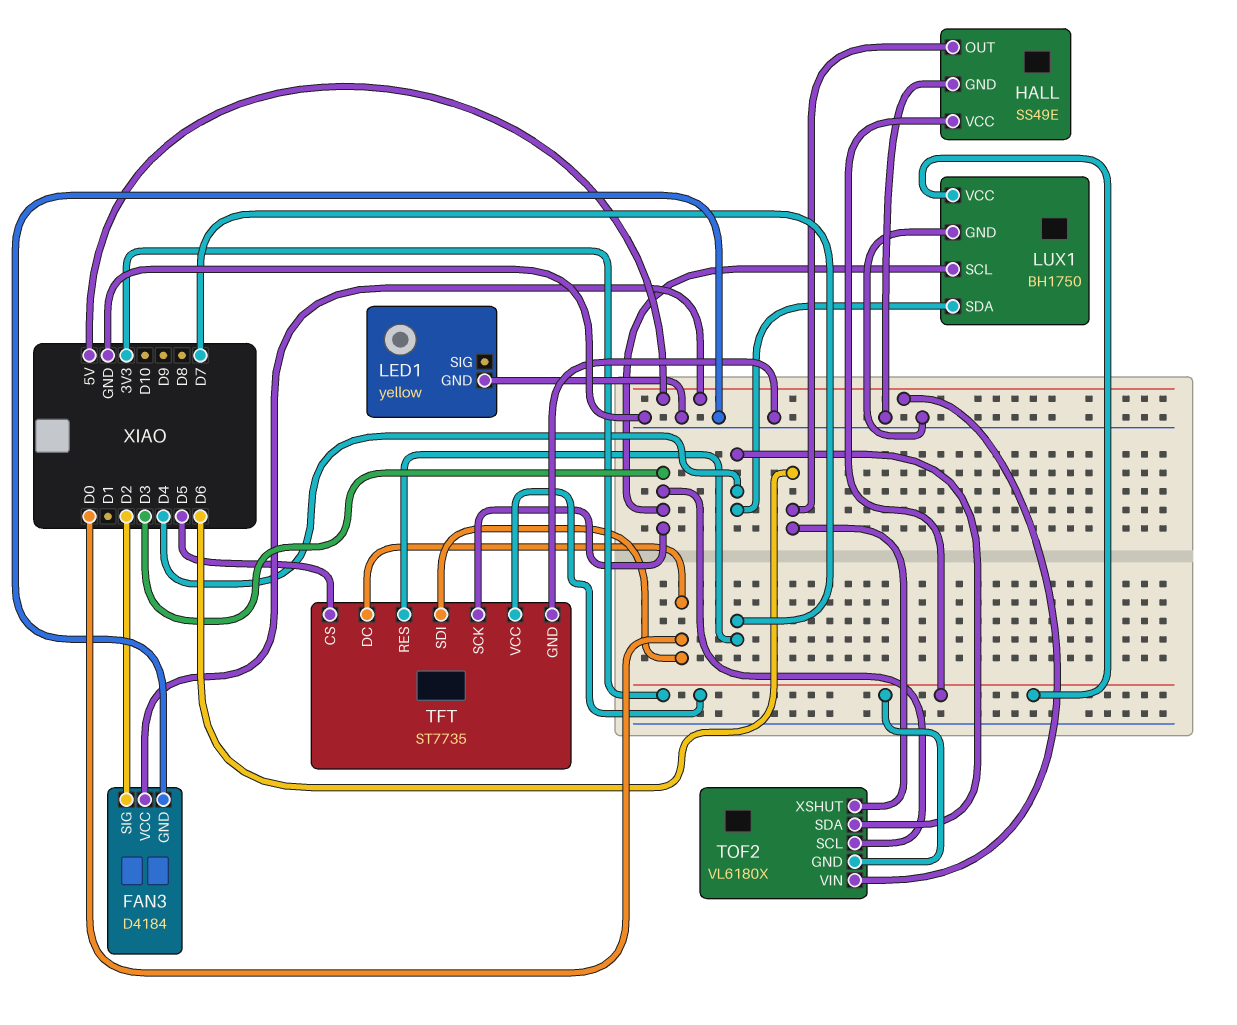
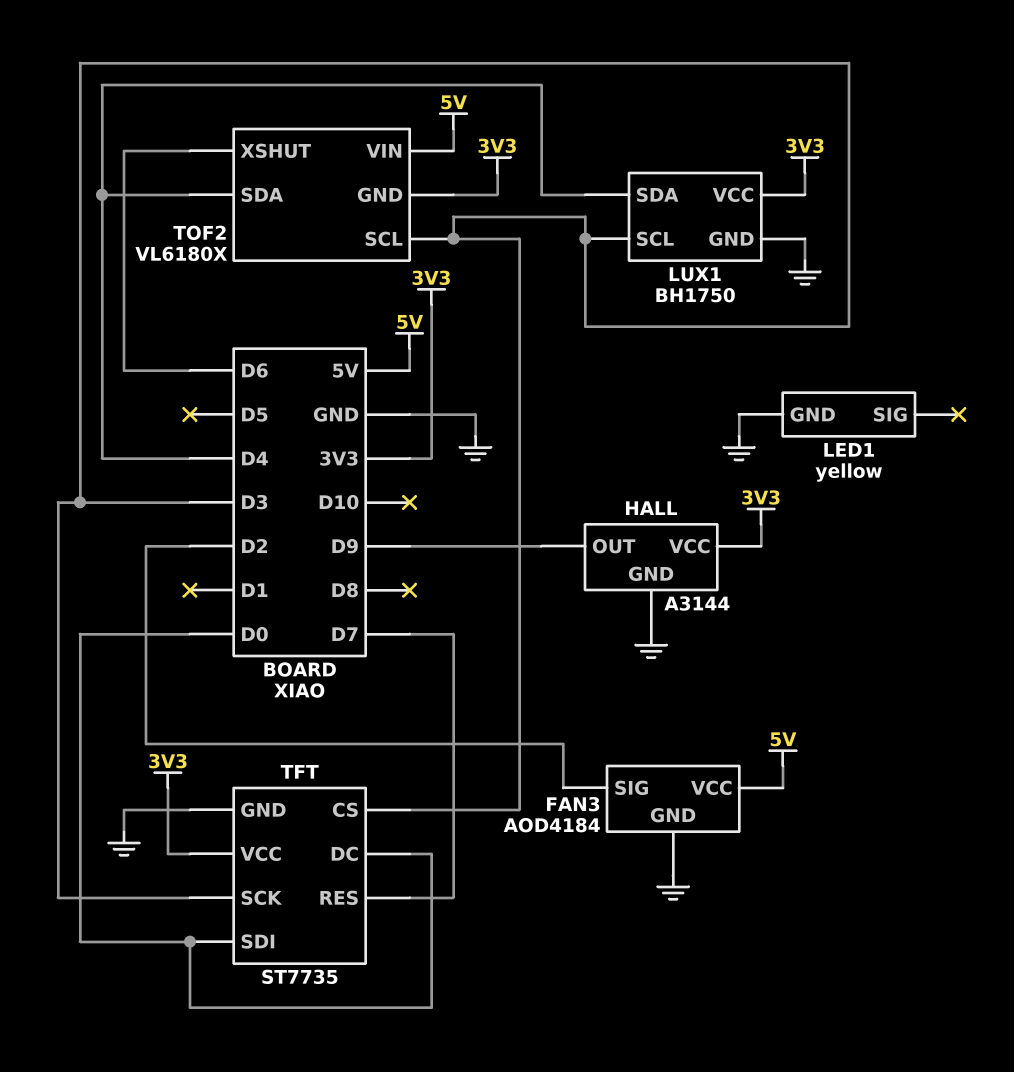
FAN3: D4184 -> AOD4184
HALL: SS49E -> A3144
HALL pin OUT: D6 -> D9
TFT pin CS: D5 -> D3

